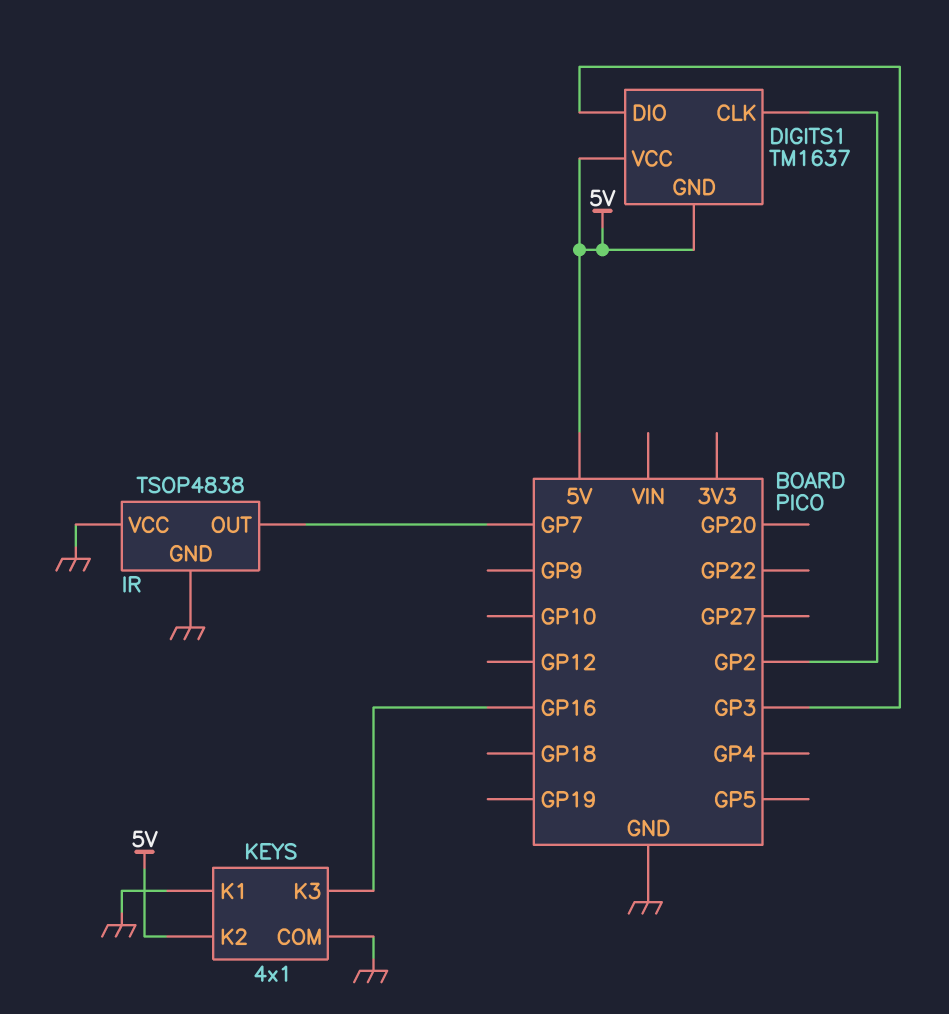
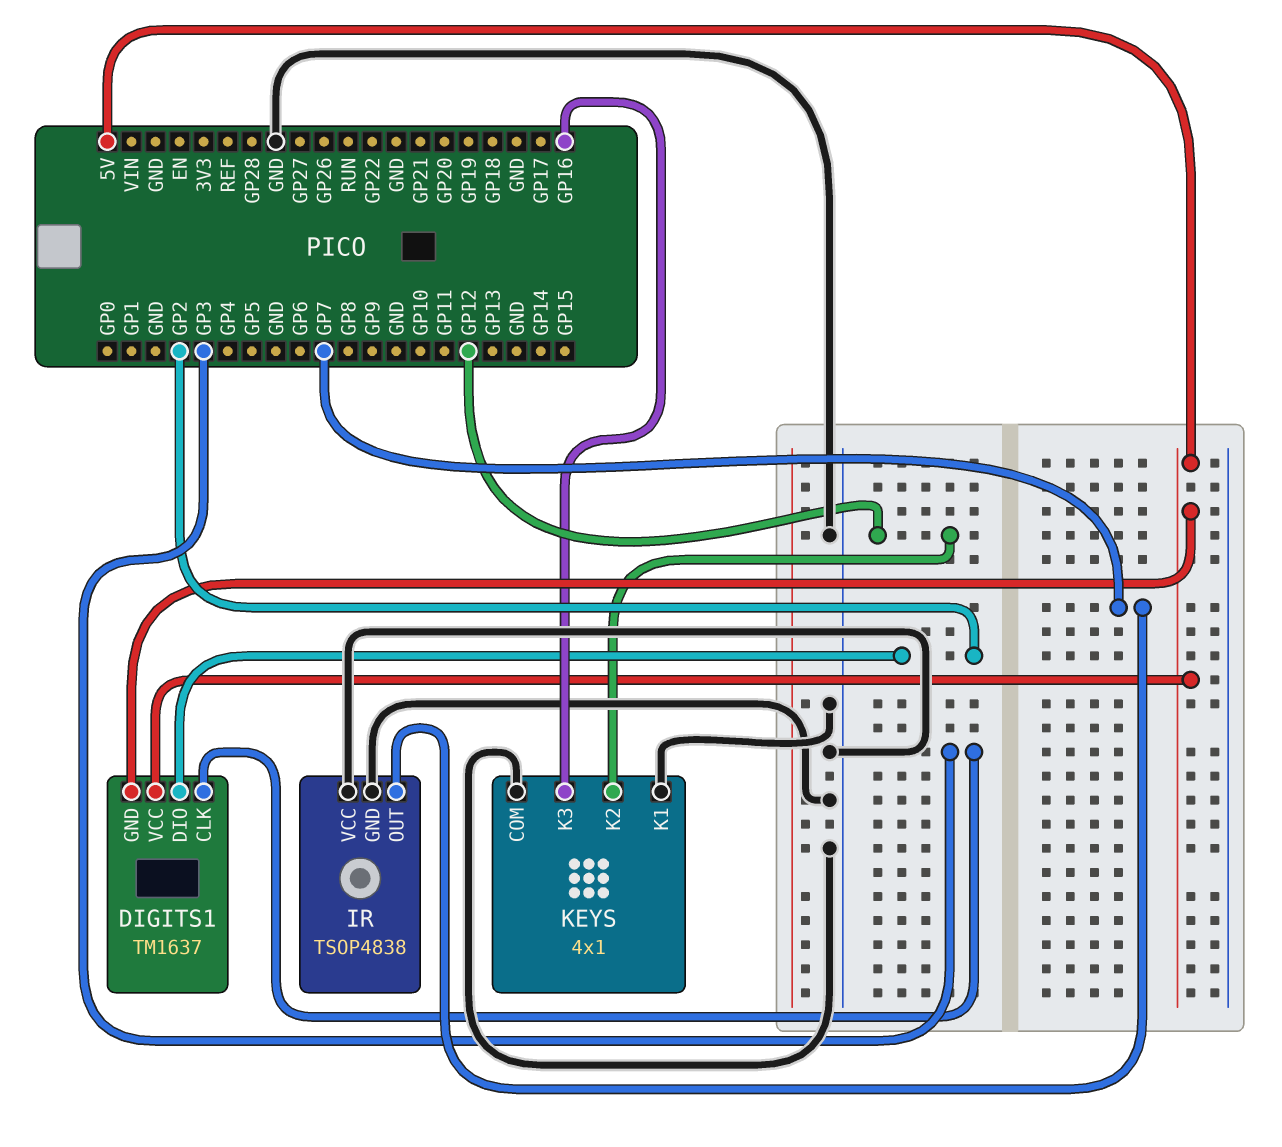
DIGITS1 pin CLK: GP2 -> GP3
DIGITS1 pin DIO: GP3 -> GP2
KEYS pin K2: 5V -> GP12

